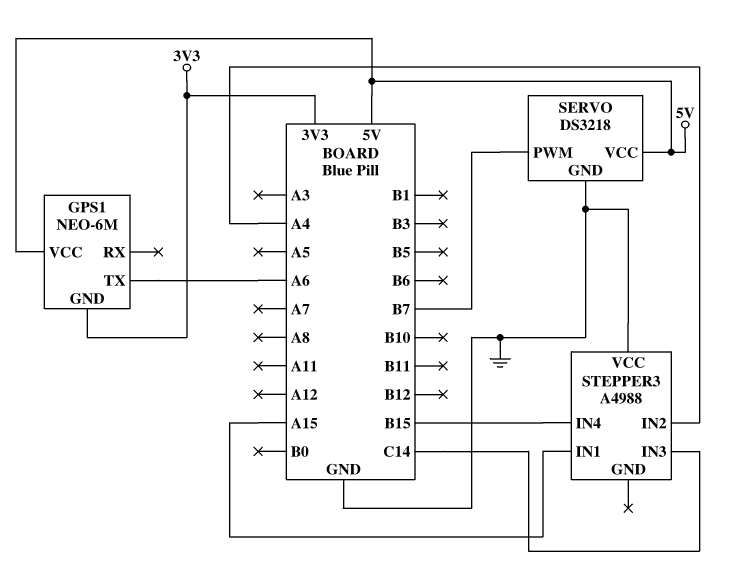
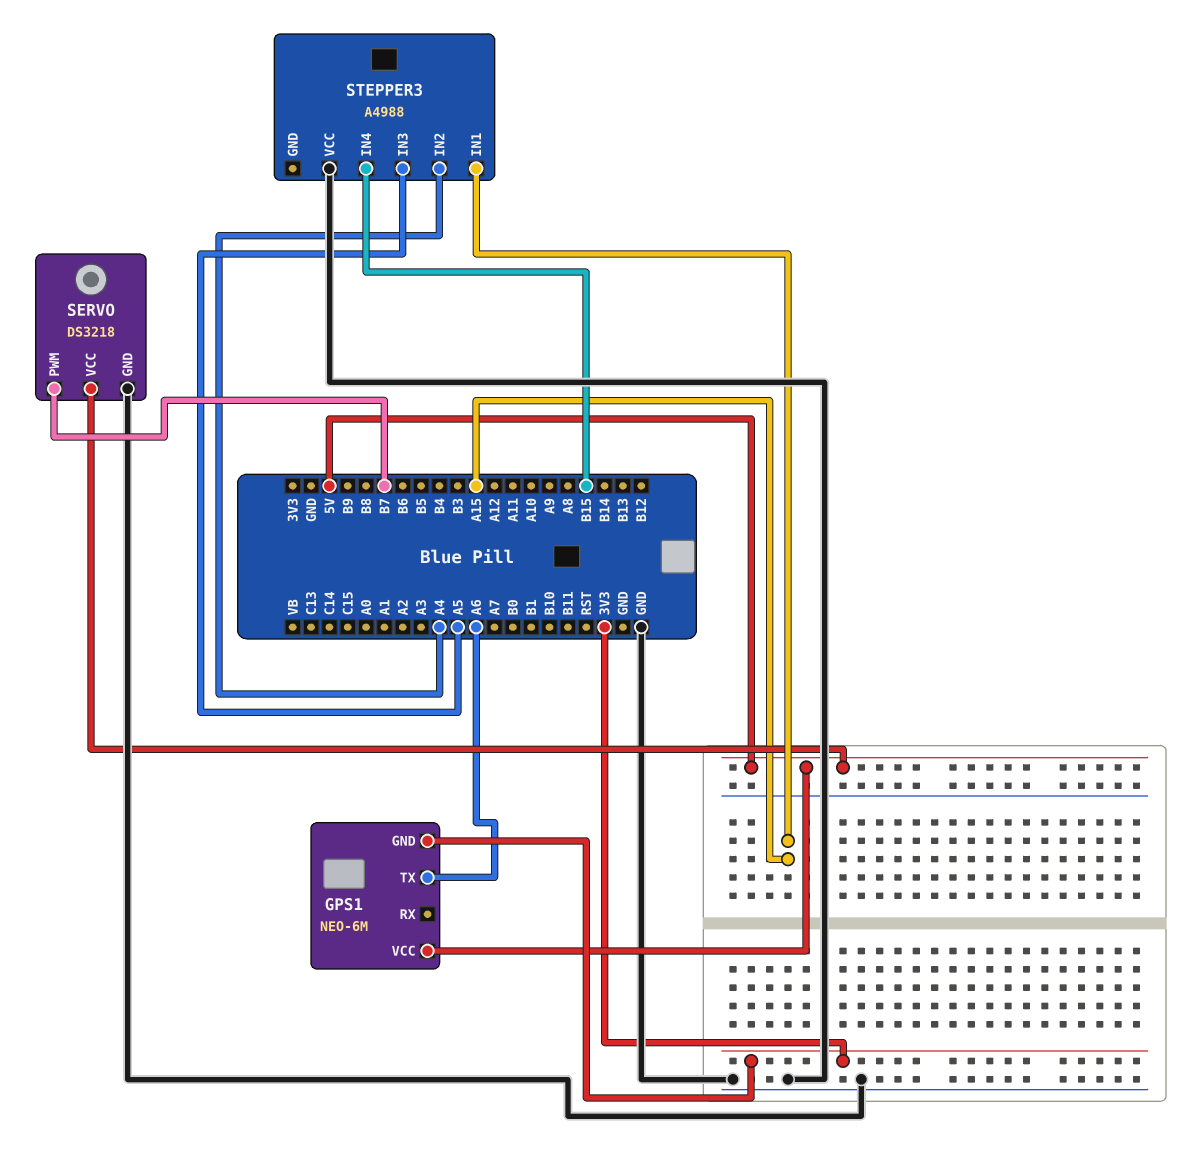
STEPPER3 pin IN3: C14 -> A5

